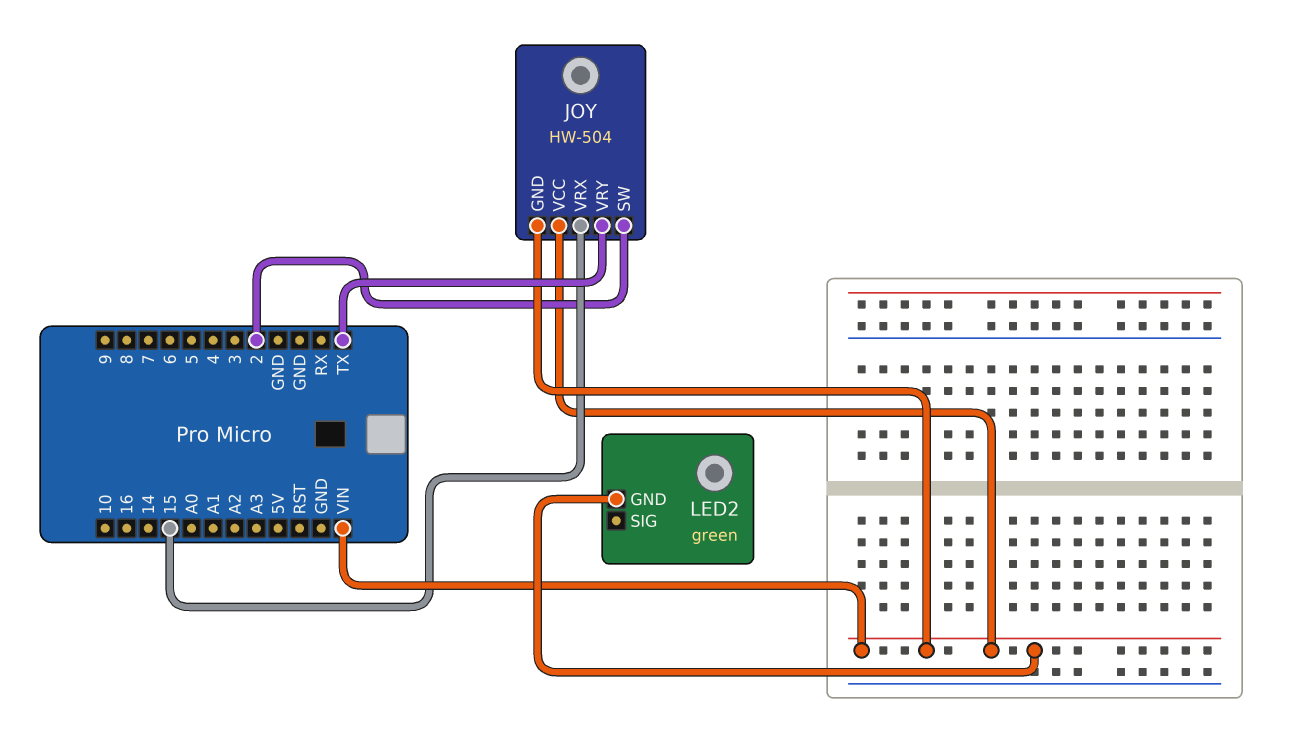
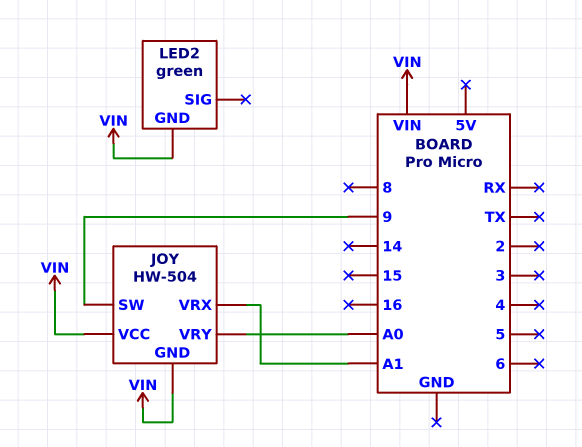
JOY pin SW: 2 -> 9
JOY pin VRX: 15 -> A1
JOY pin VRY: TX -> A0

